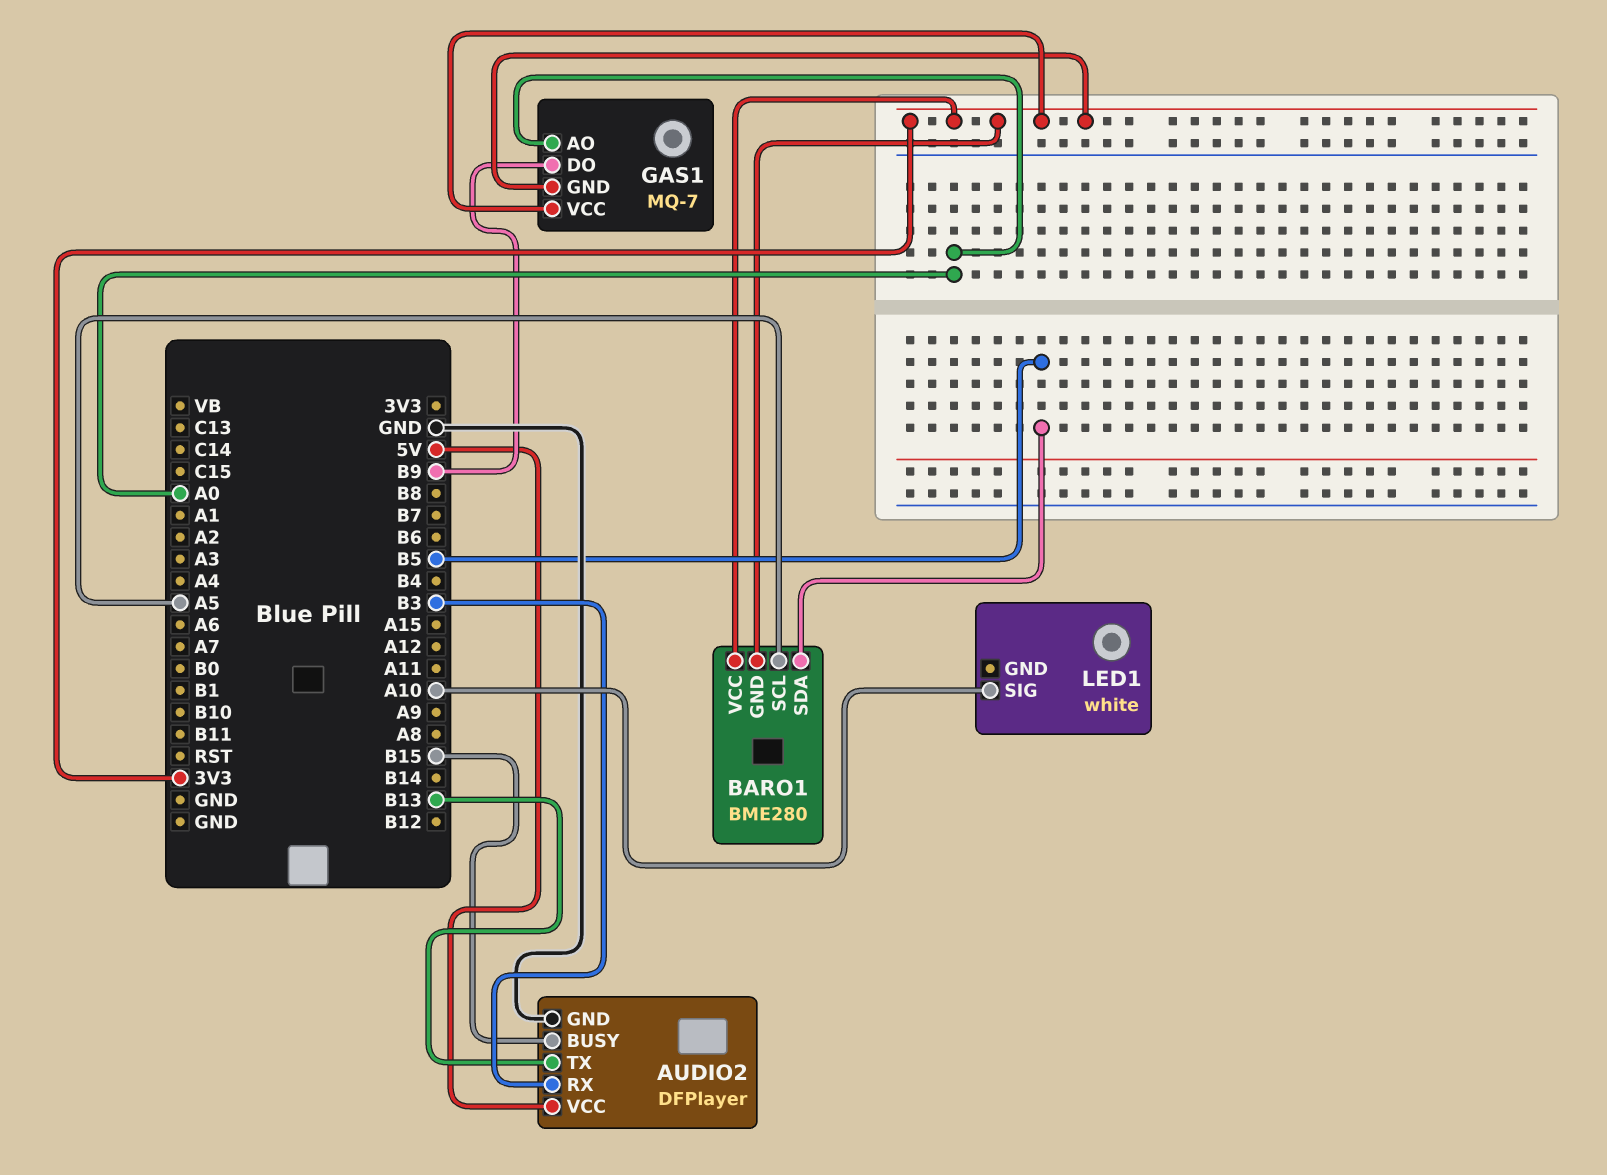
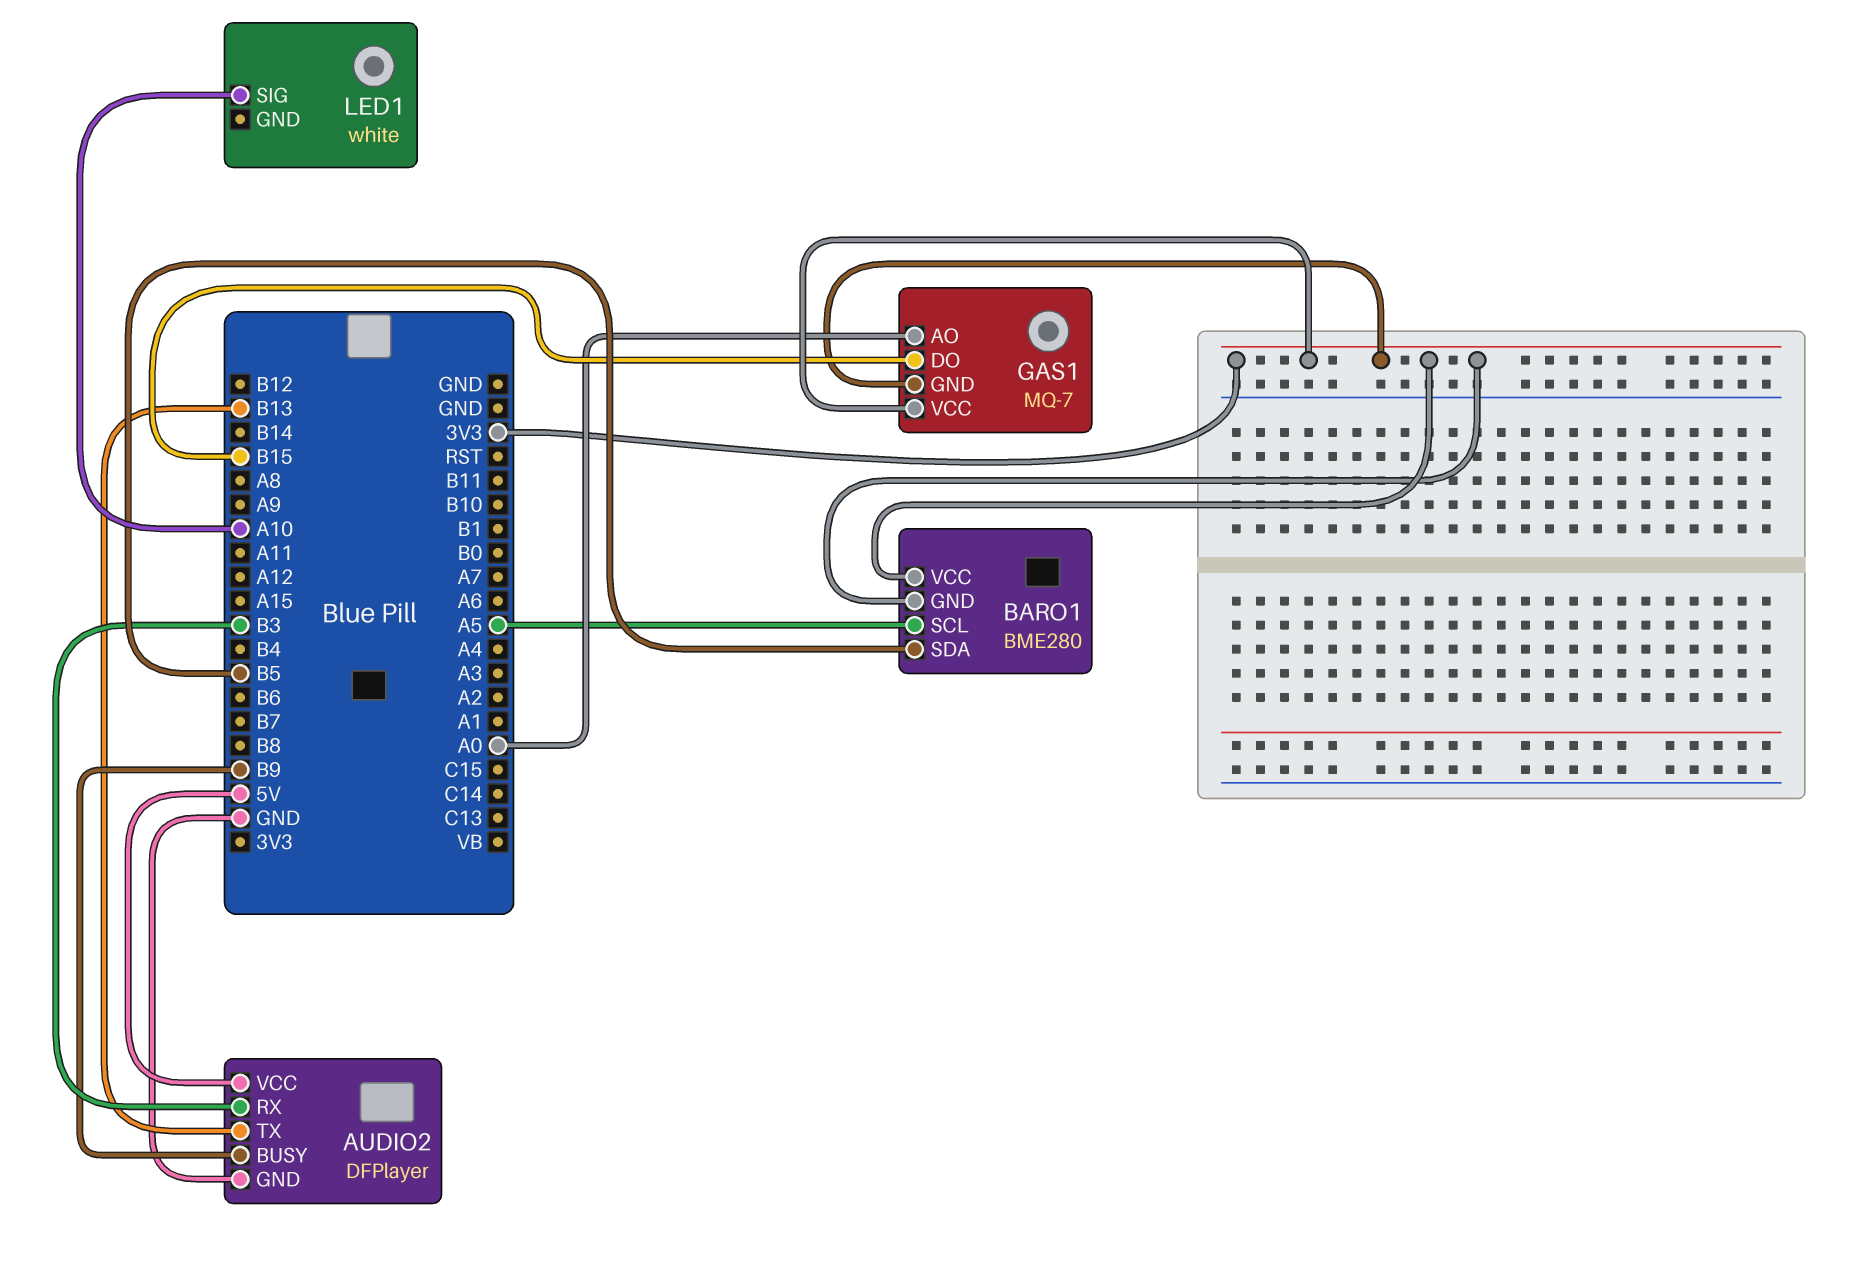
AUDIO2 pin BUSY: B15 -> B9
GAS1 pin DO: B9 -> B15

